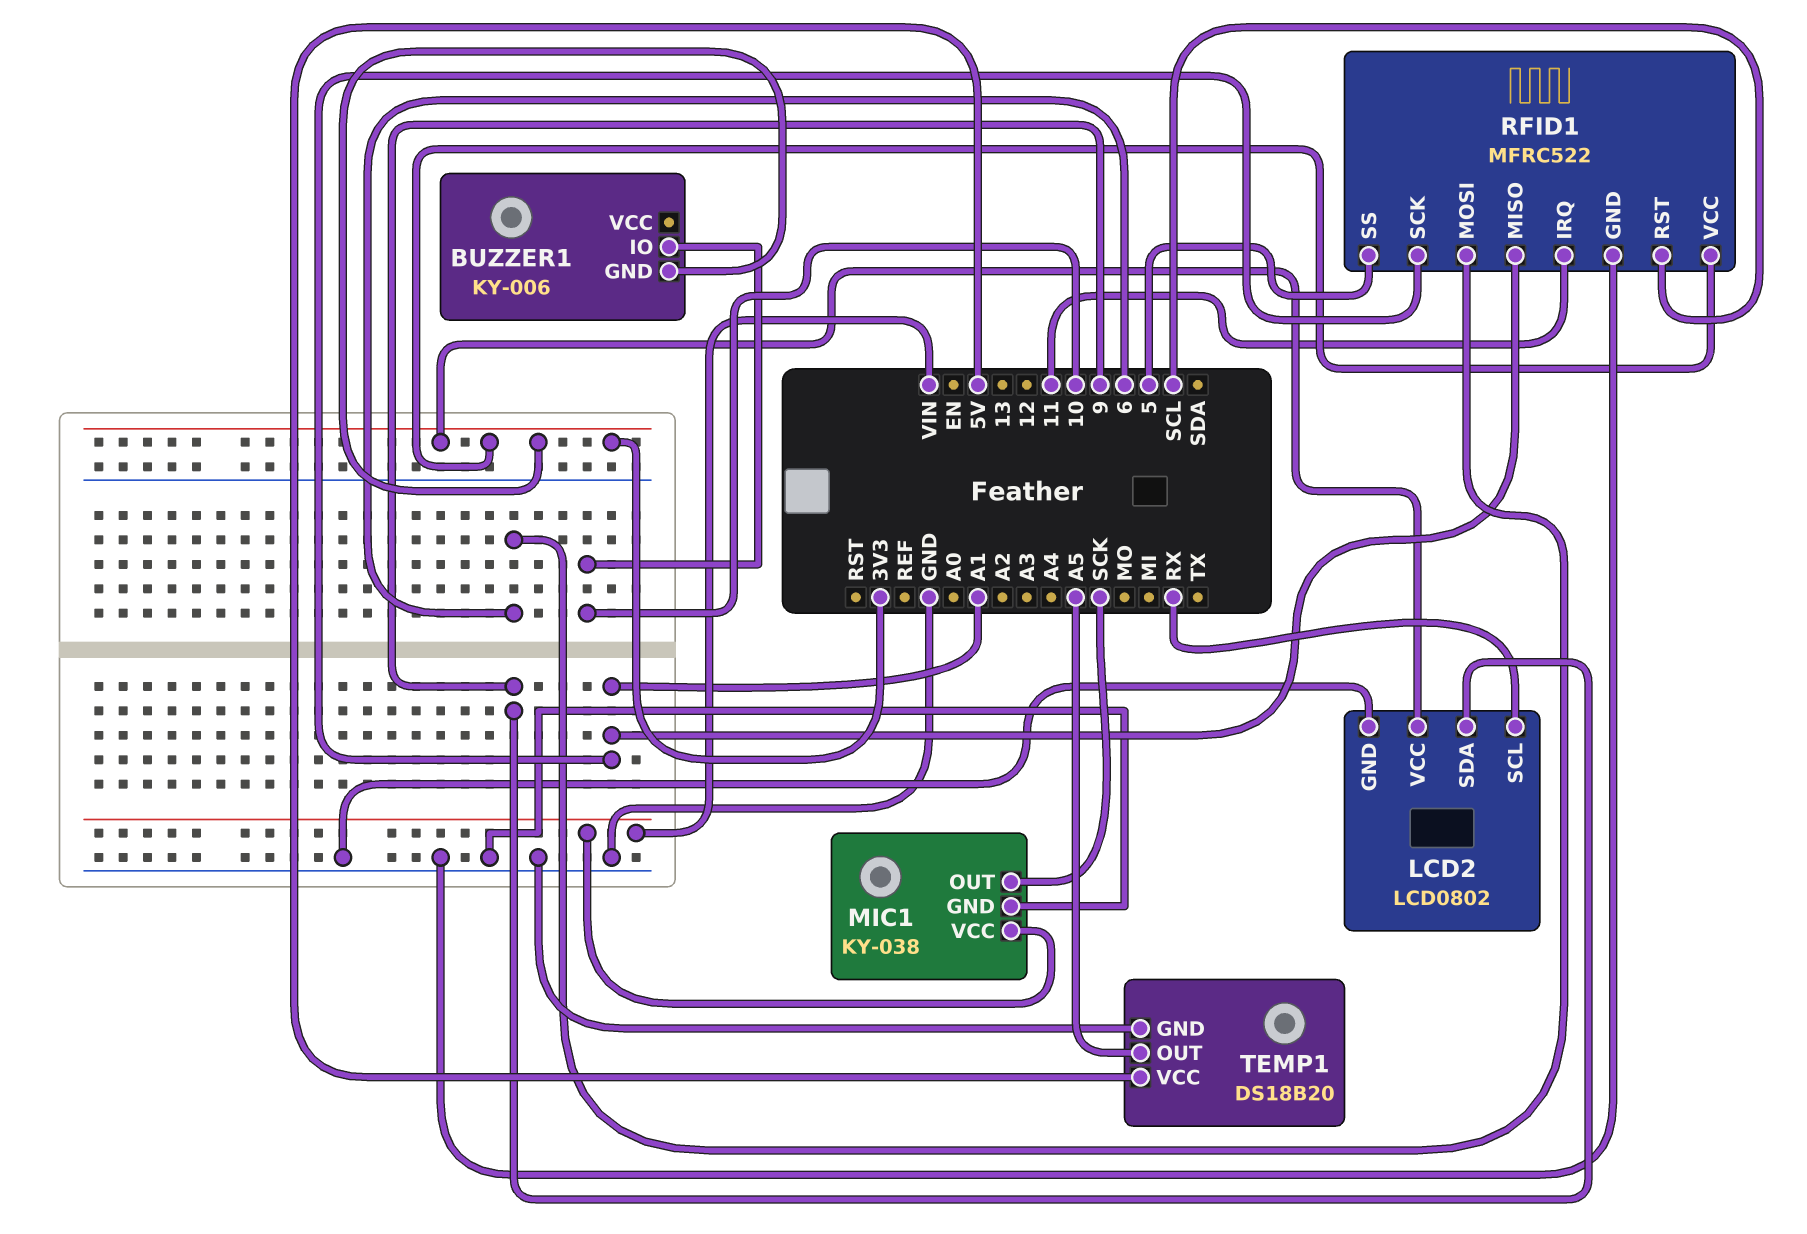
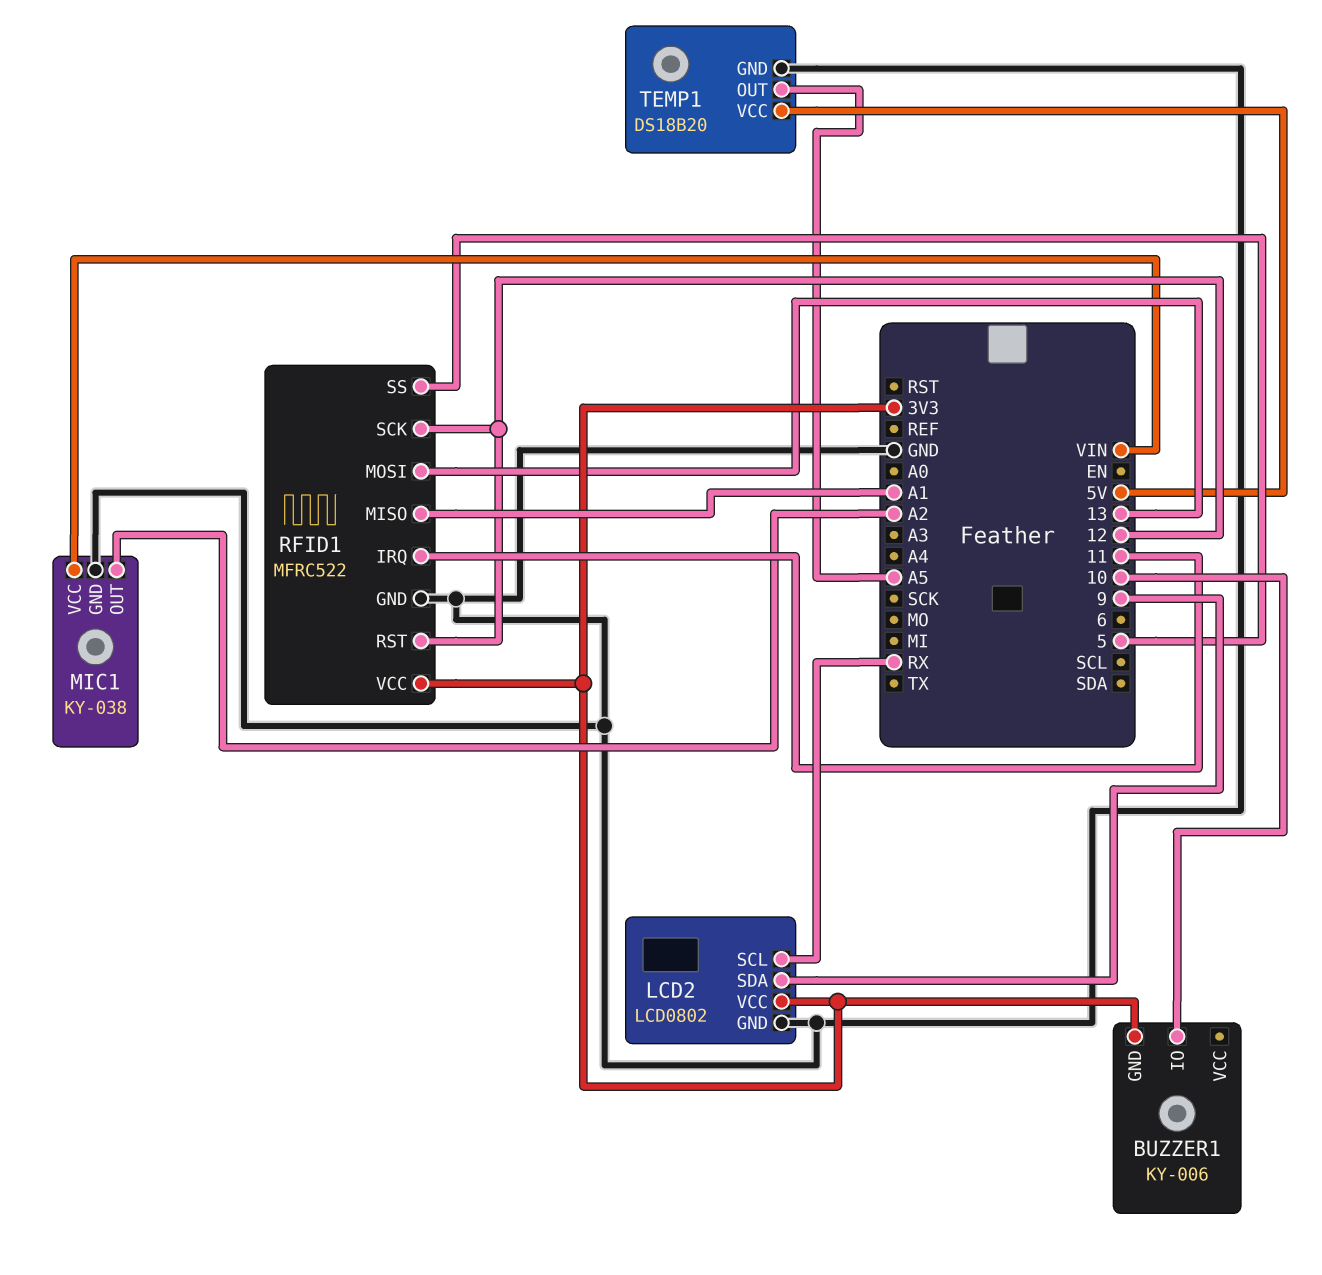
MIC1 pin OUT: SCK -> A2
RFID1 pin MOSI: 6 -> 13
RFID1 pin RST: SCL -> 12
RFID1 pin SCK: A1 -> 12

